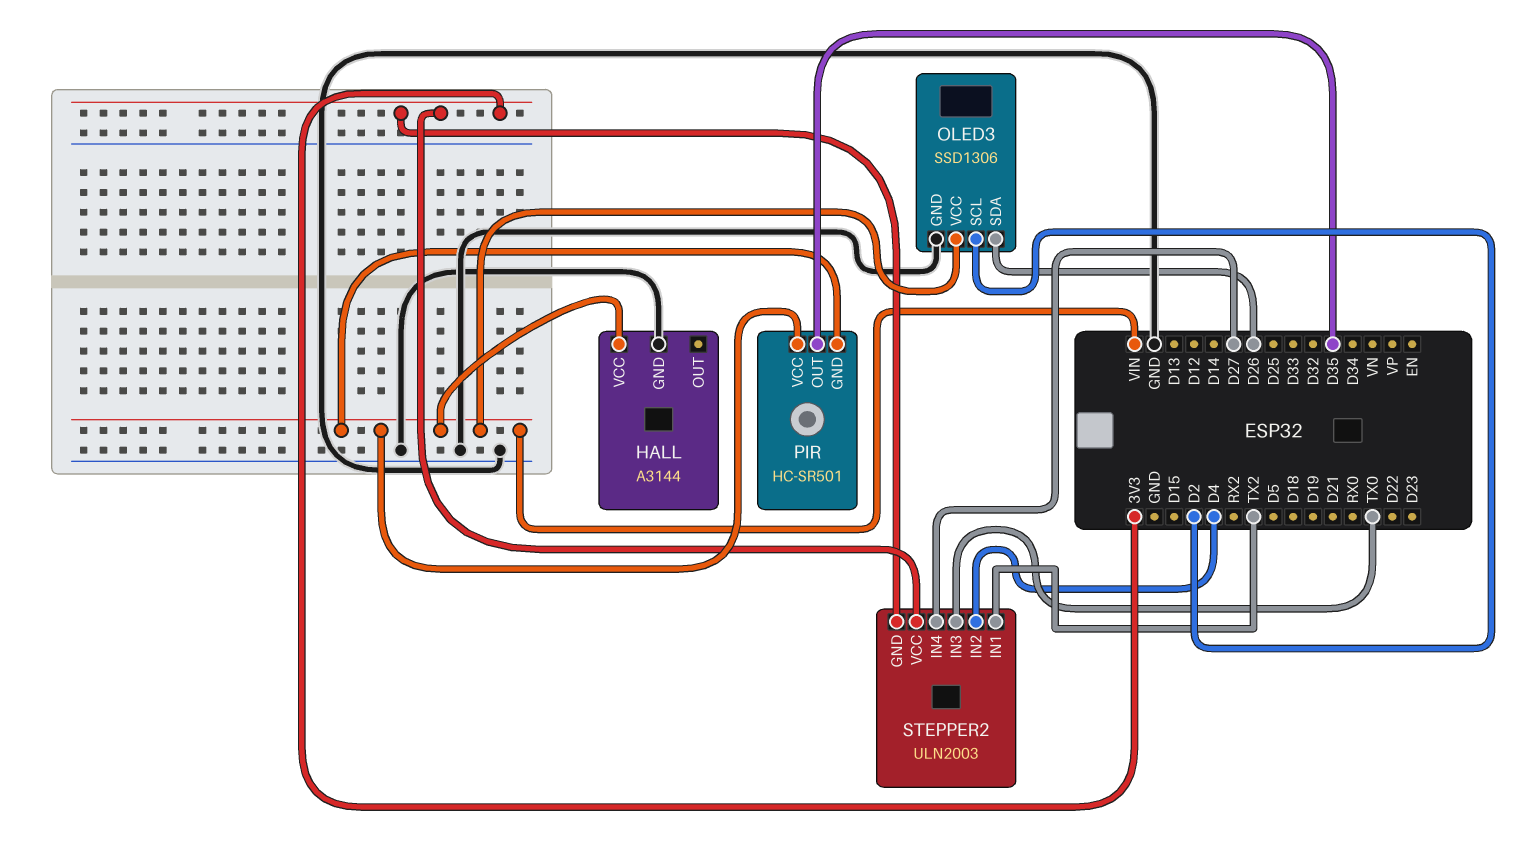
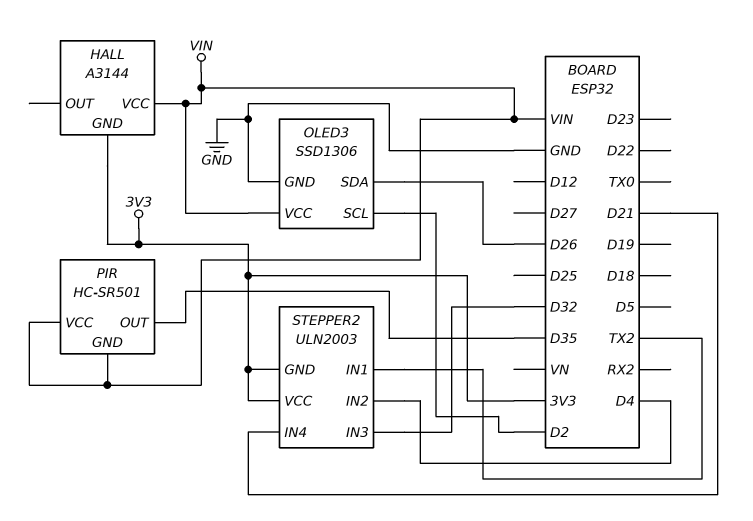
HALL pin GND: GND -> 3V3
STEPPER2 pin IN3: TX0 -> D32
STEPPER2 pin IN4: D27 -> D21

